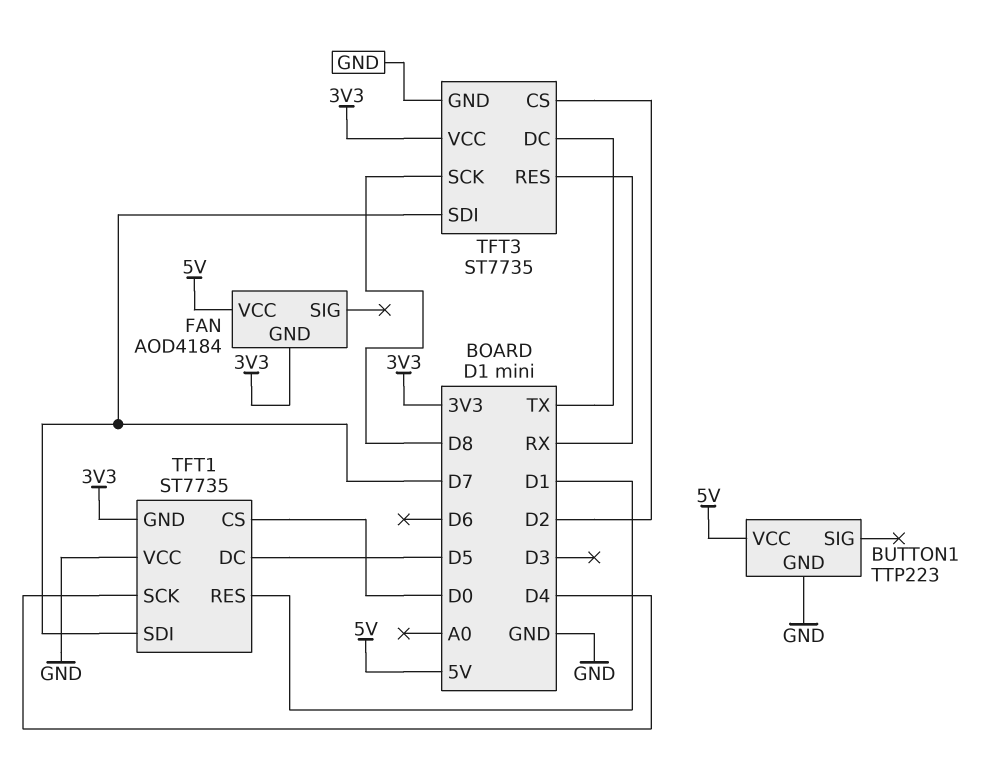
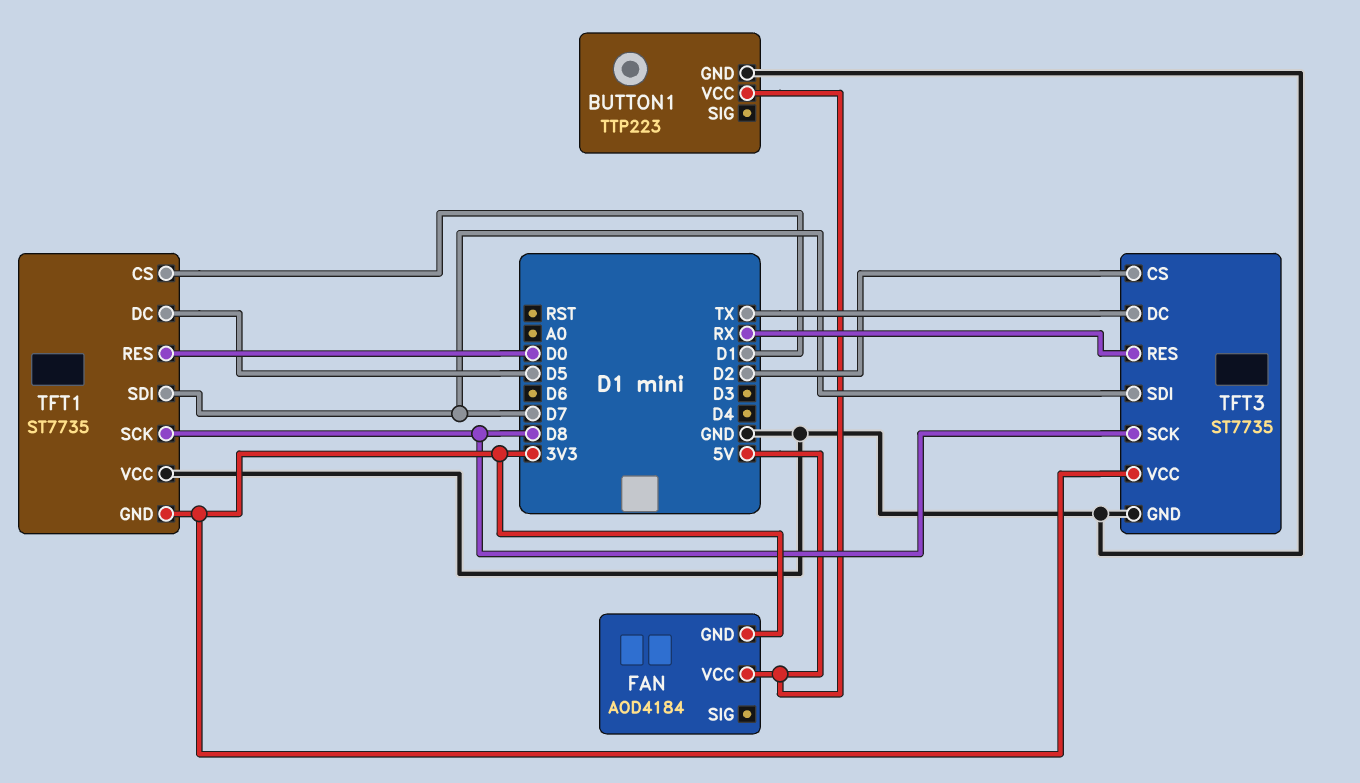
TFT1 pin CS: D0 -> D1
TFT1 pin RES: D1 -> D0
TFT1 pin SCK: D4 -> D8

